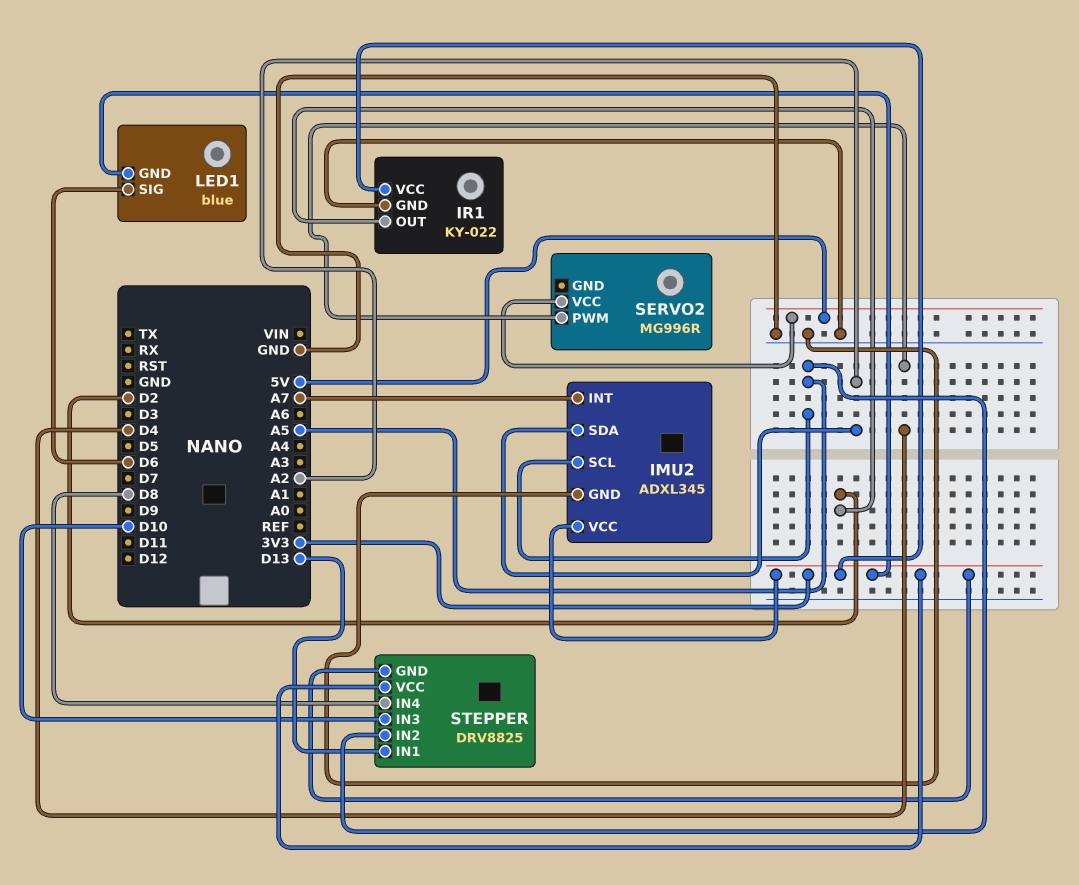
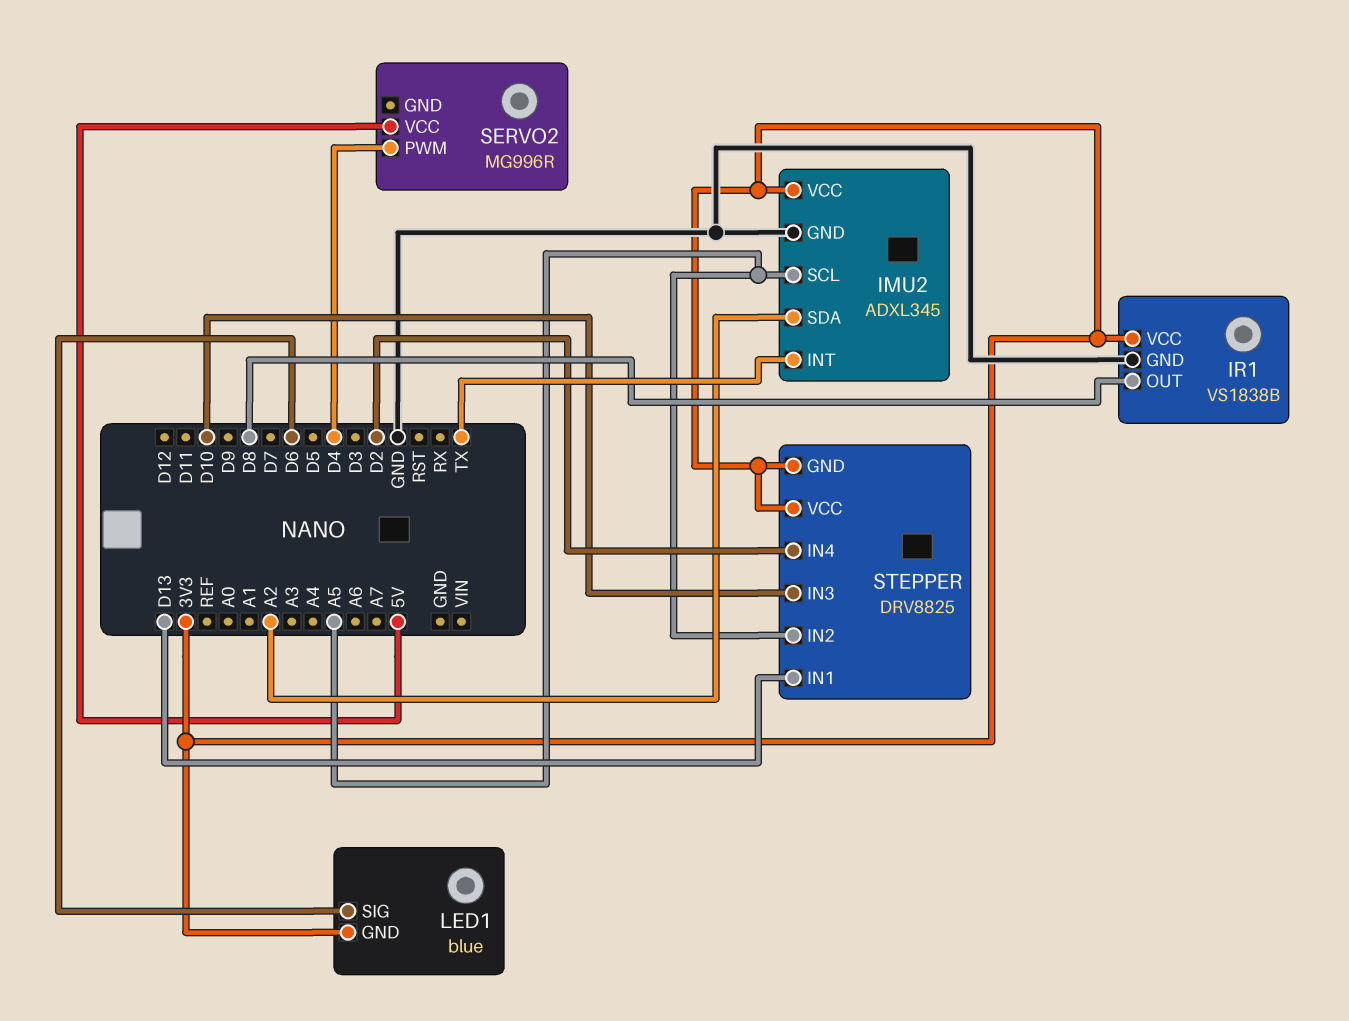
IMU2 pin INT: A7 -> TX
IR1: KY-022 -> VS1838B
IR1 pin OUT: D2 -> D8
STEPPER pin IN4: D8 -> D2

